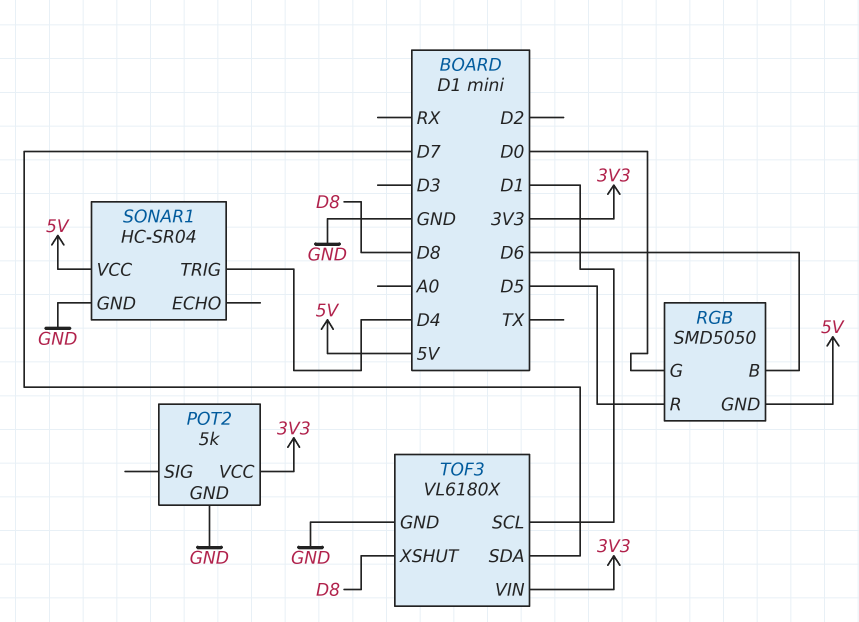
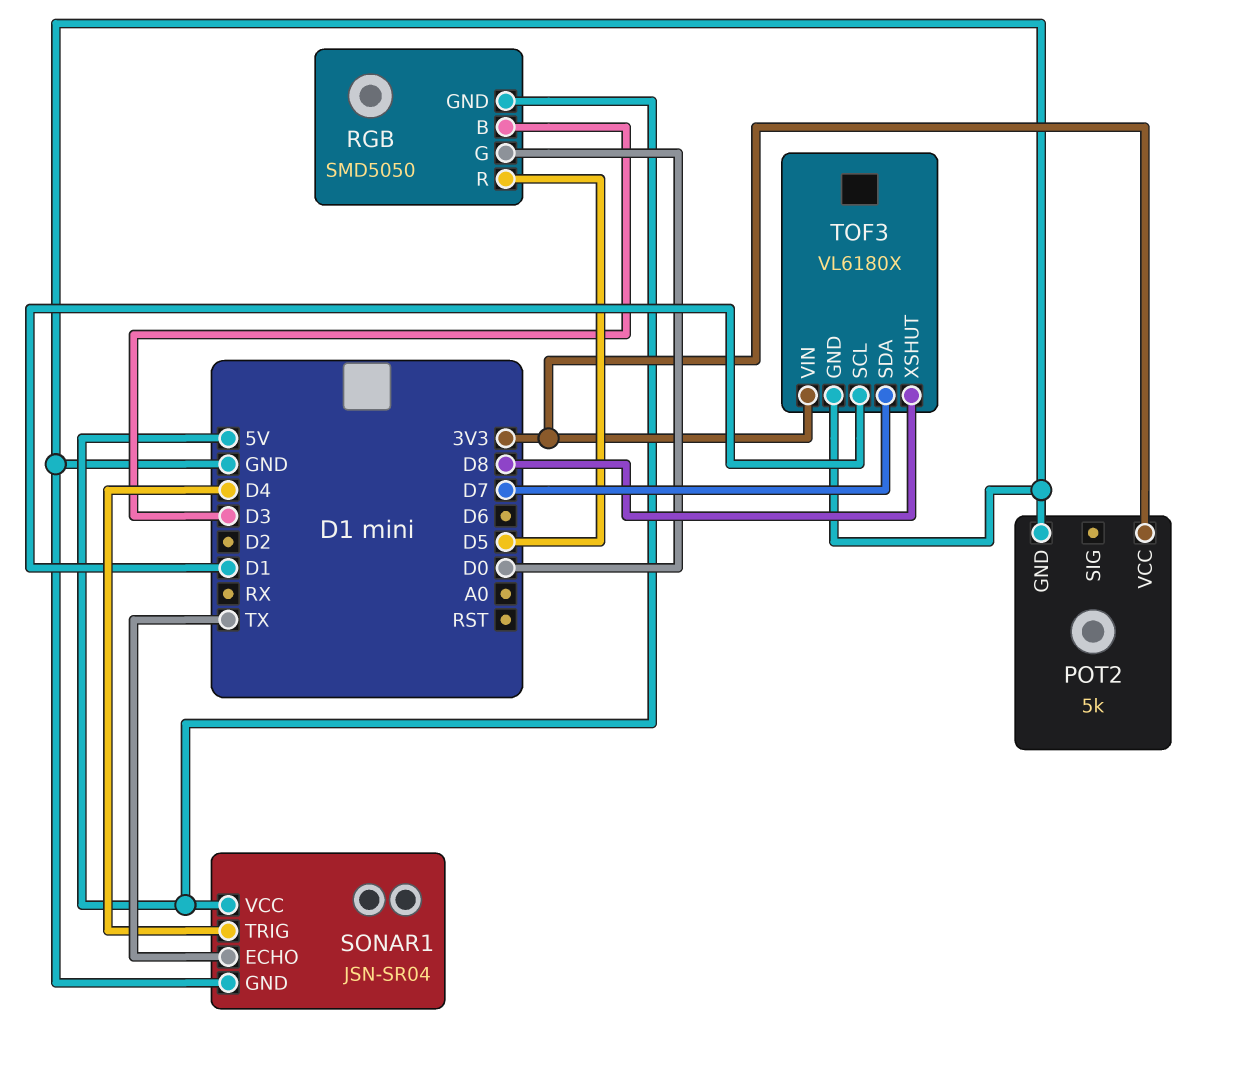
RGB pin B: D6 -> D3
SONAR1: HC-SR04 -> JSN-SR04
SONAR1 pin ECHO: none -> TX

